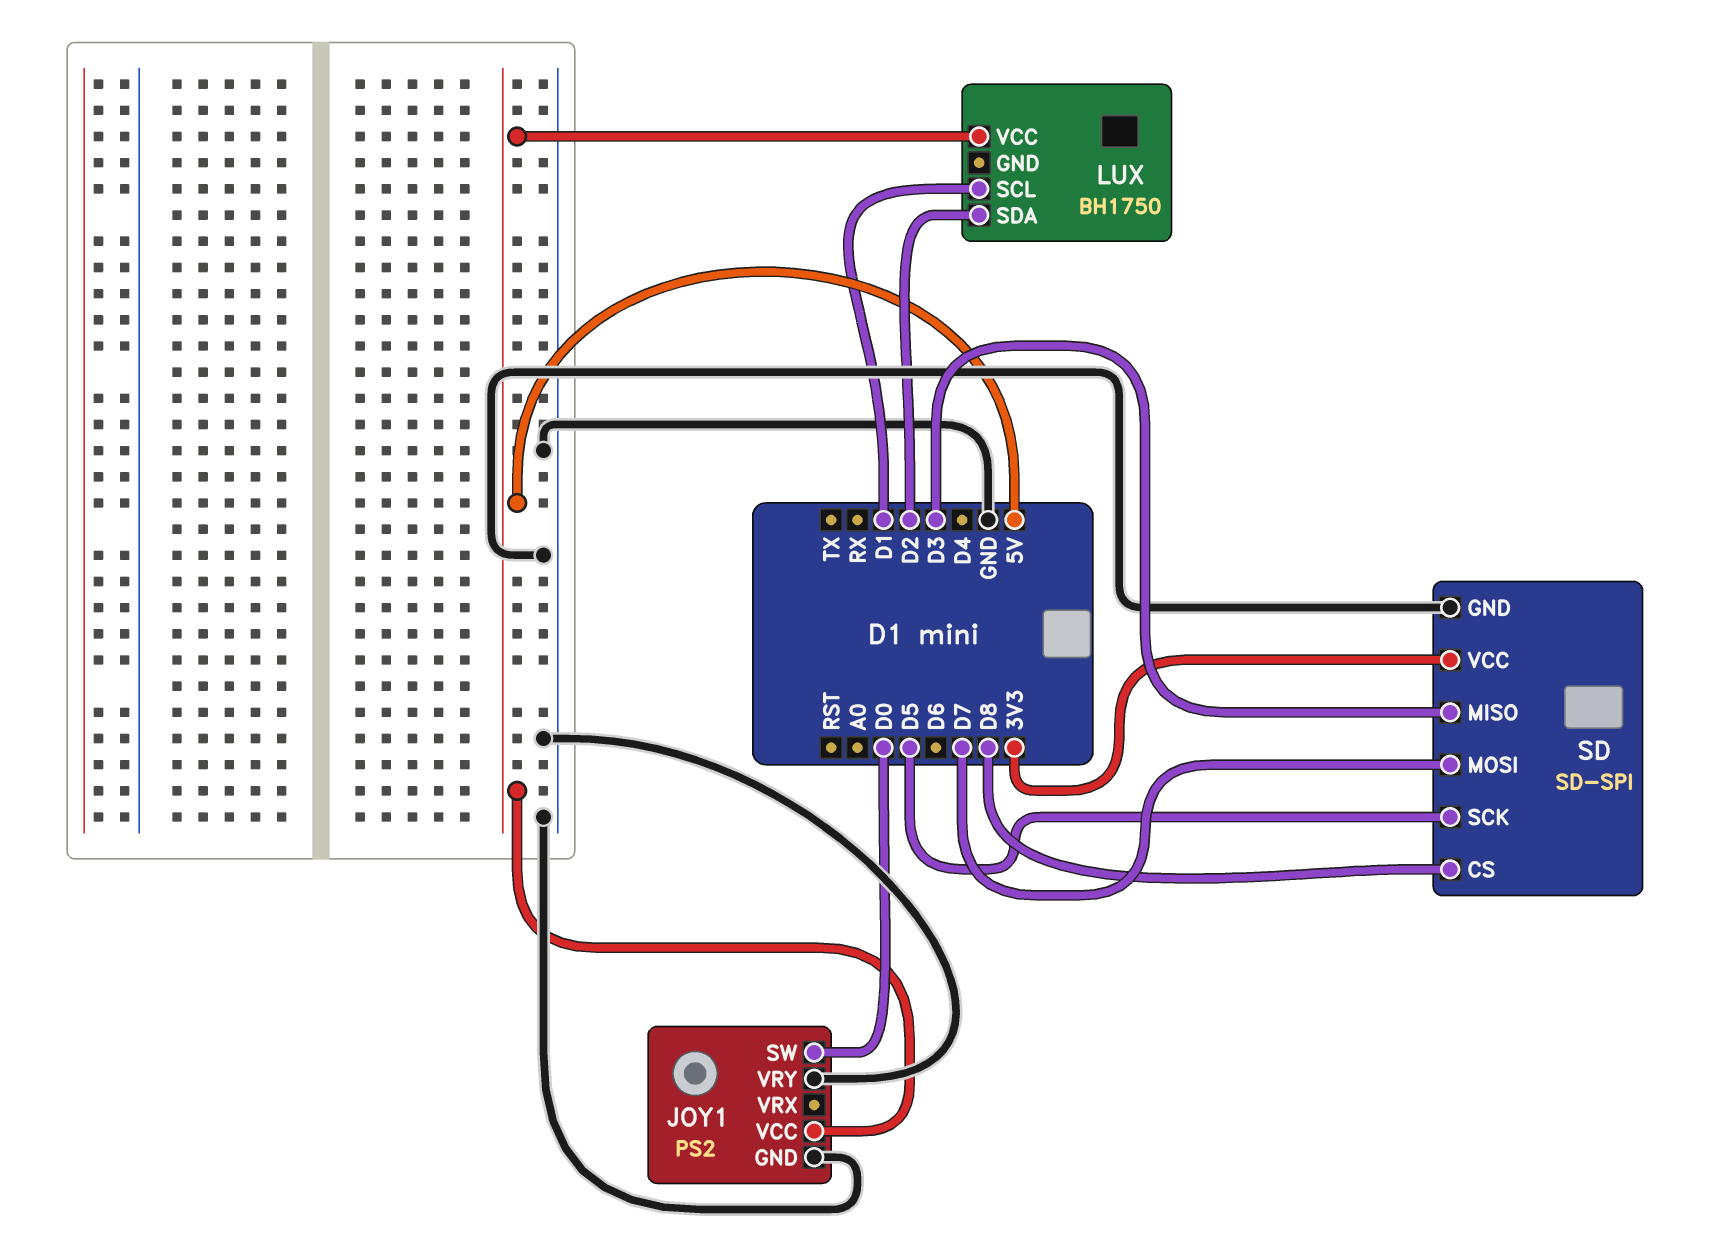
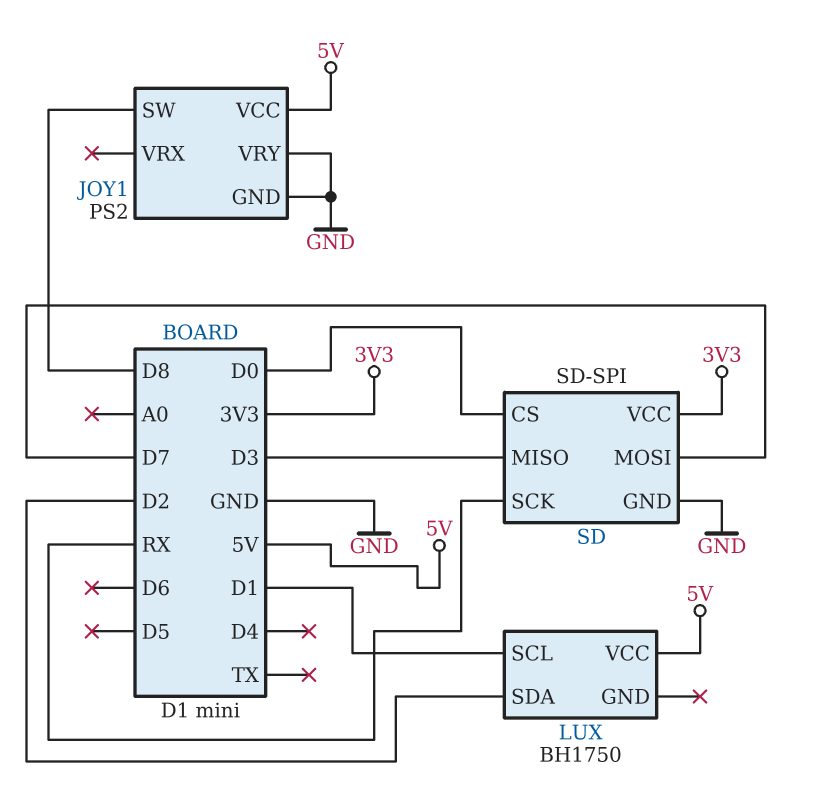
JOY1 pin SW: D0 -> D8
SD pin CS: D8 -> D0
SD pin SCK: D5 -> RX

